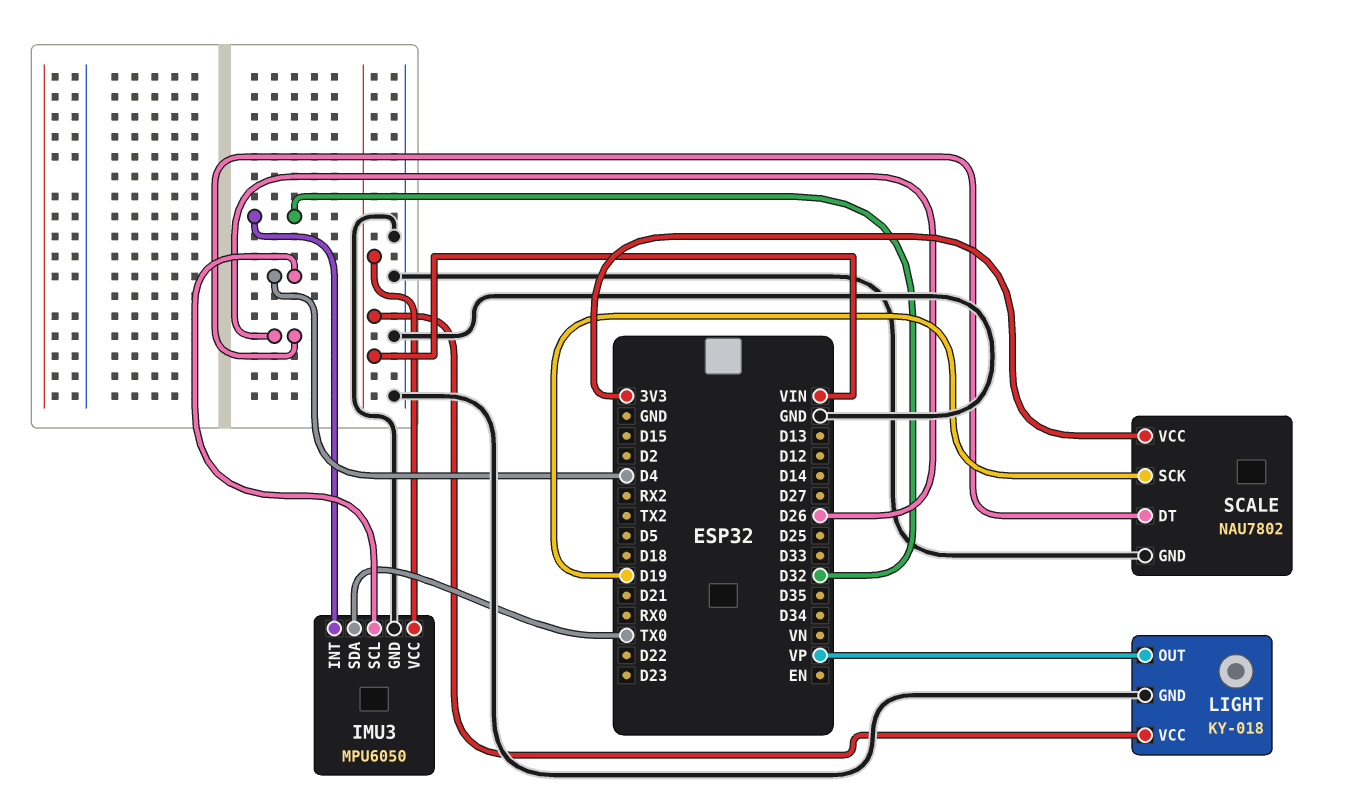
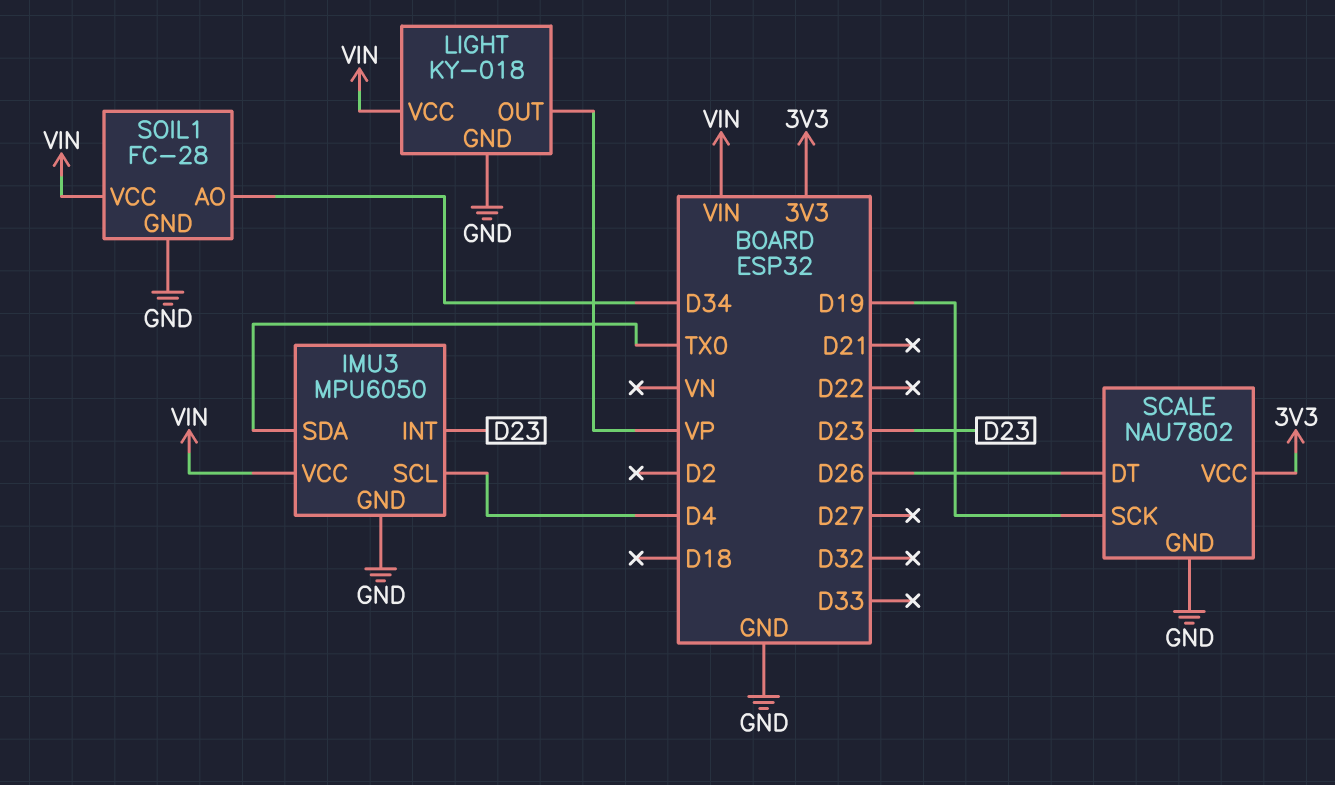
IMU3 pin INT: D32 -> D23
SOIL1: none -> FC-28
SOIL1 pin AO: none -> D34
SOIL1 pin GND: none -> GND
SOIL1 pin VCC: none -> VIN

